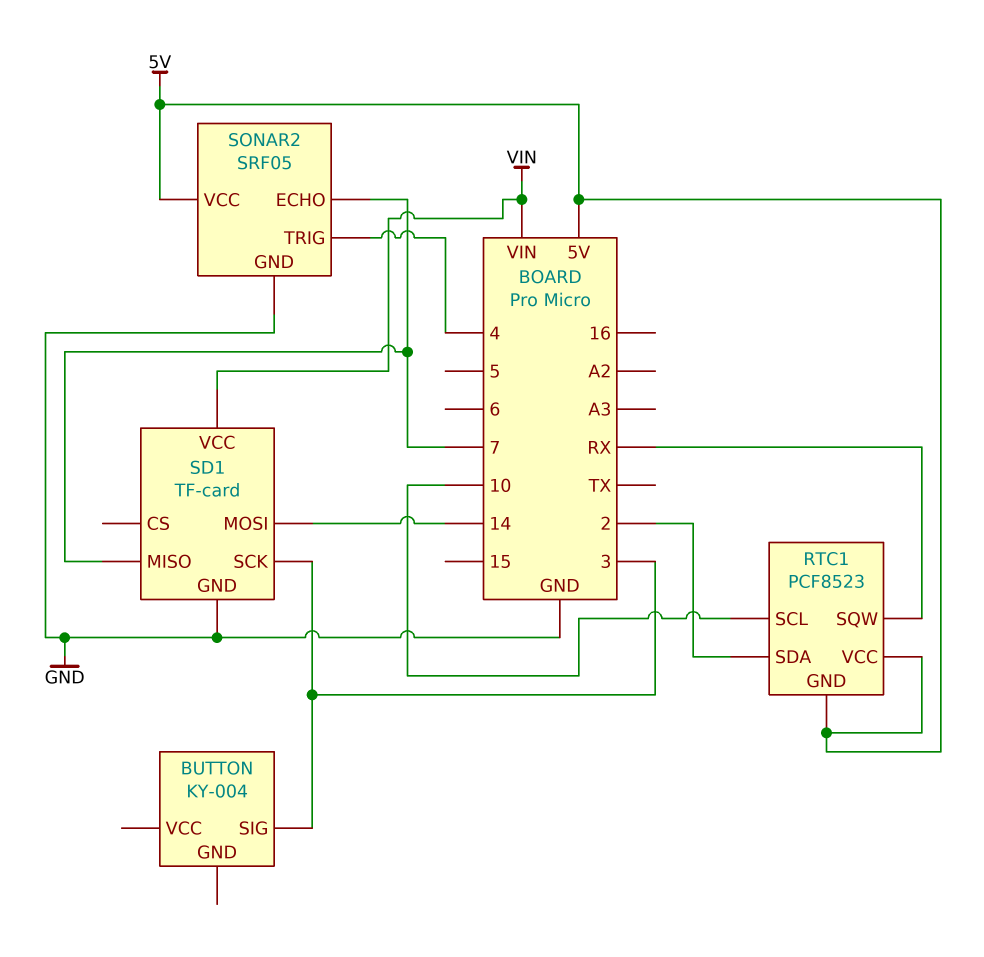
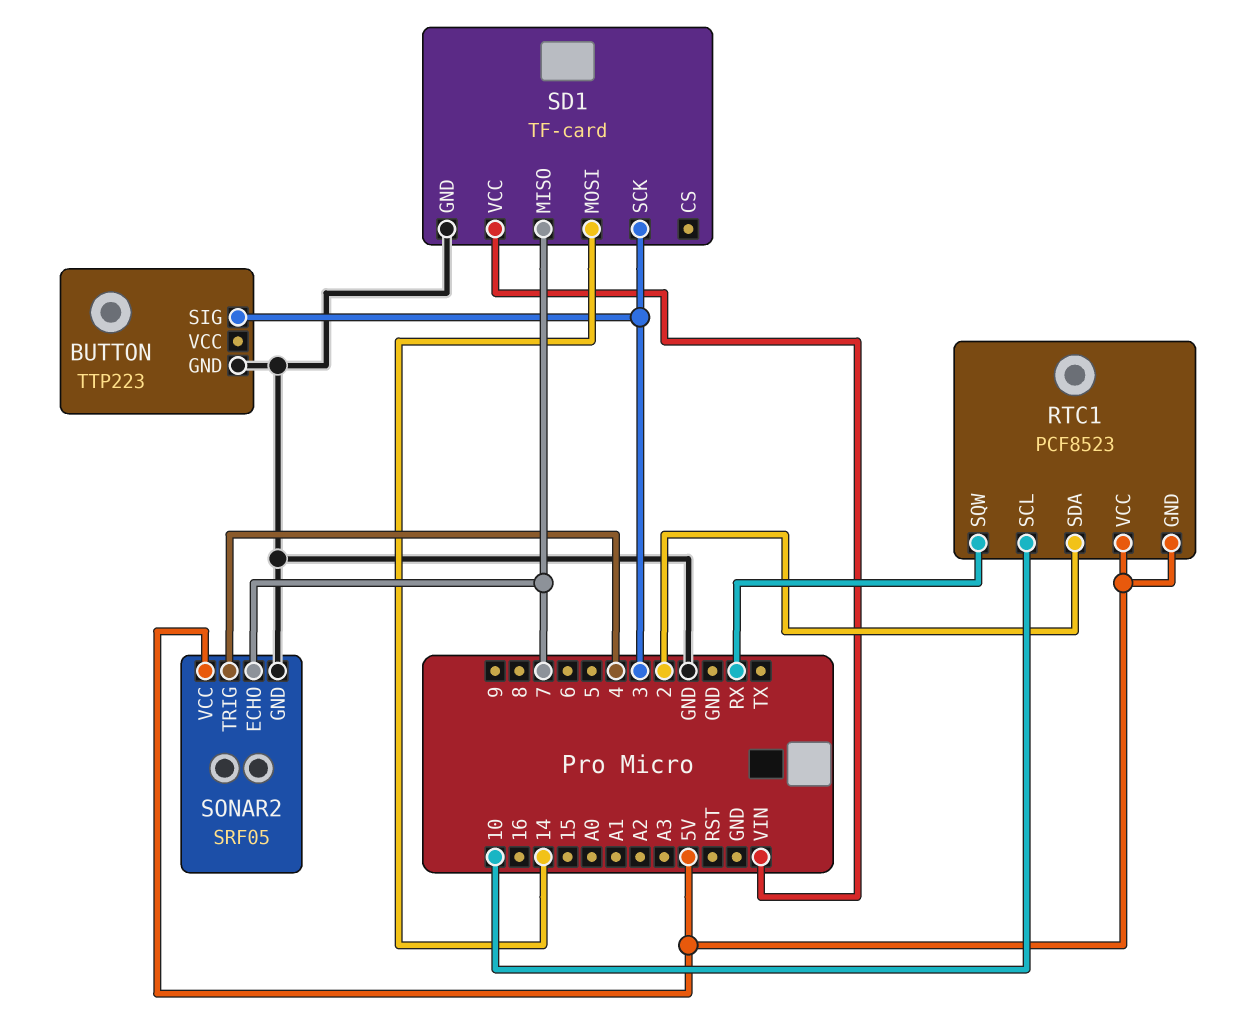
BUTTON: KY-004 -> TTP223
BUTTON pin GND: none -> GND

